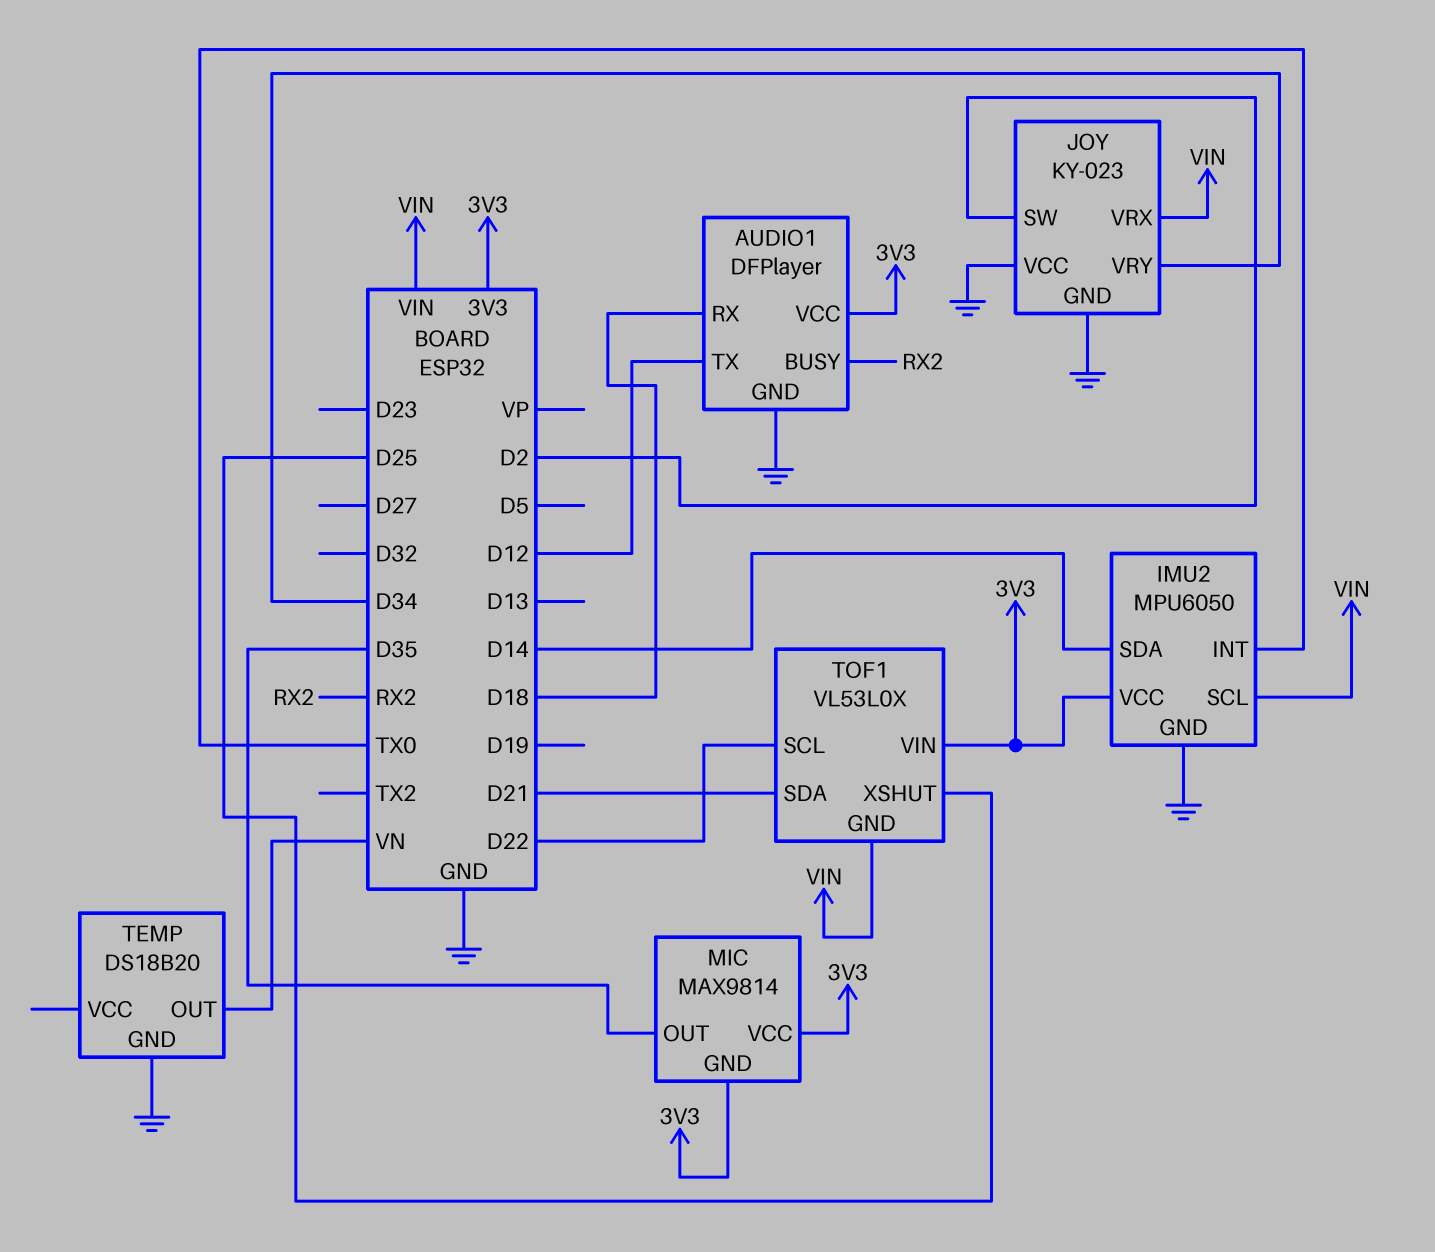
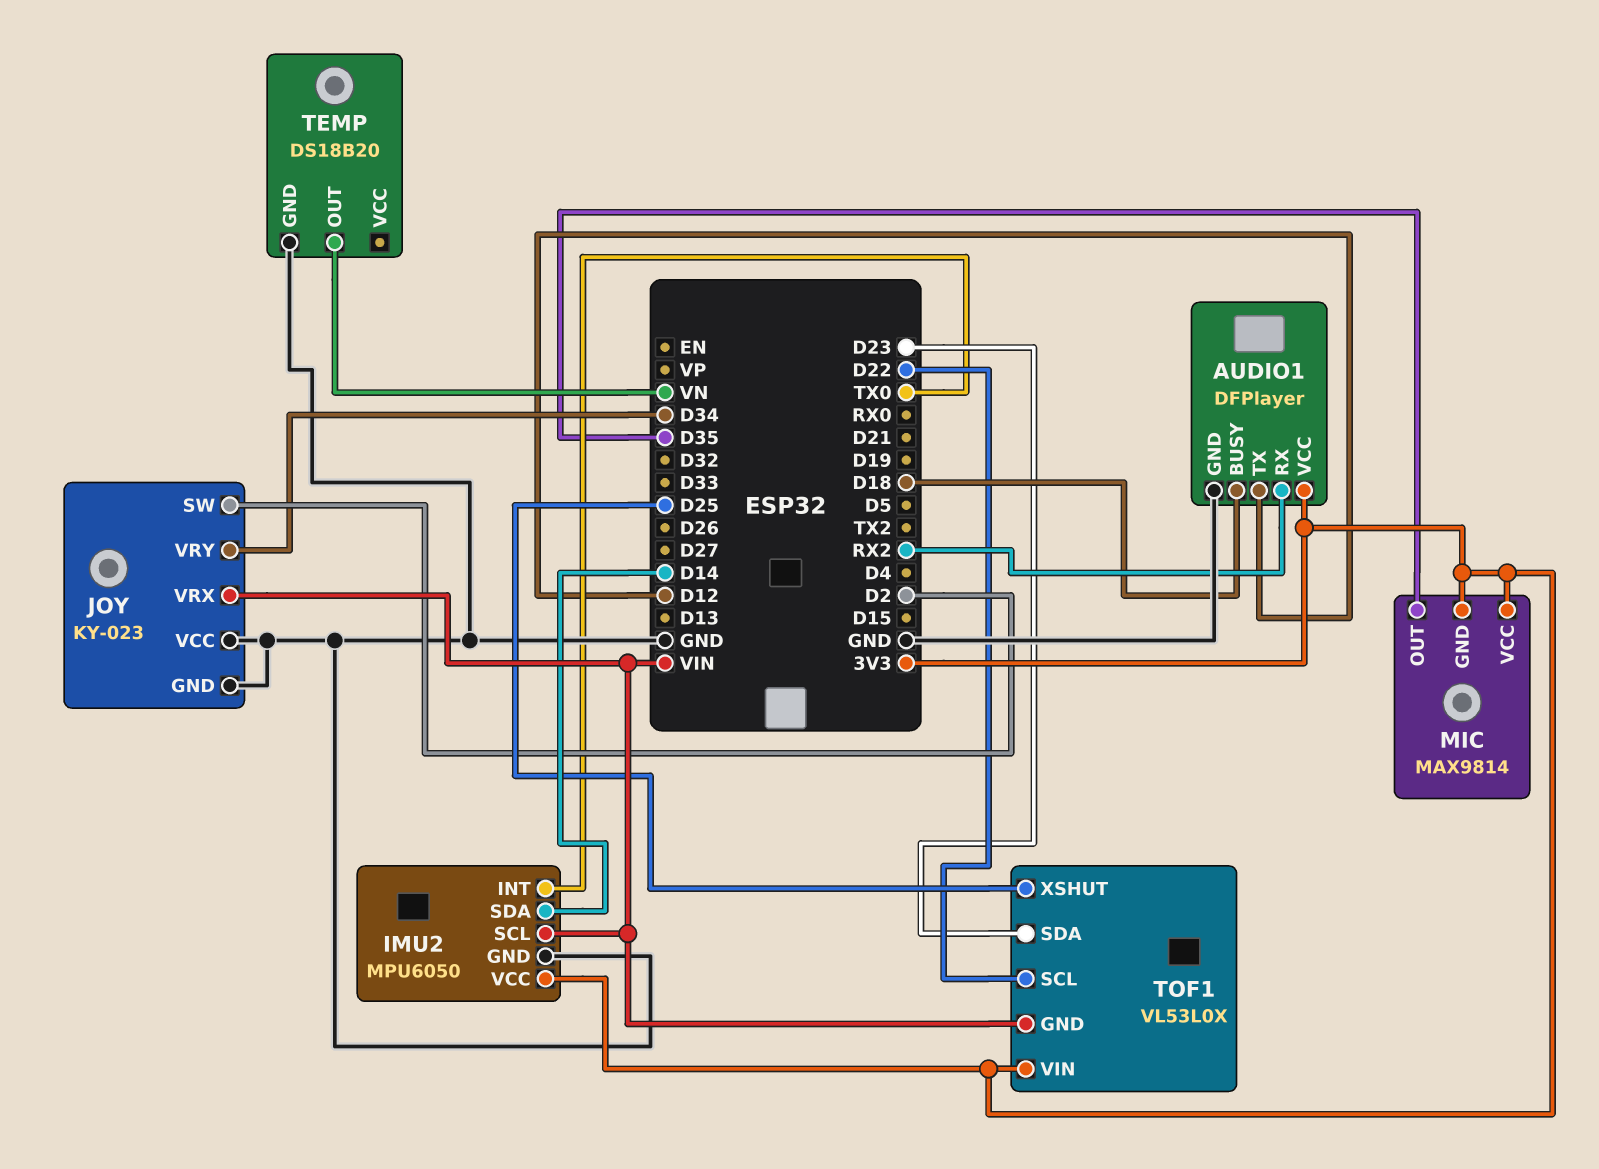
AUDIO1 pin BUSY: RX2 -> D18
AUDIO1 pin RX: D18 -> RX2
TOF1 pin SDA: D21 -> D23

